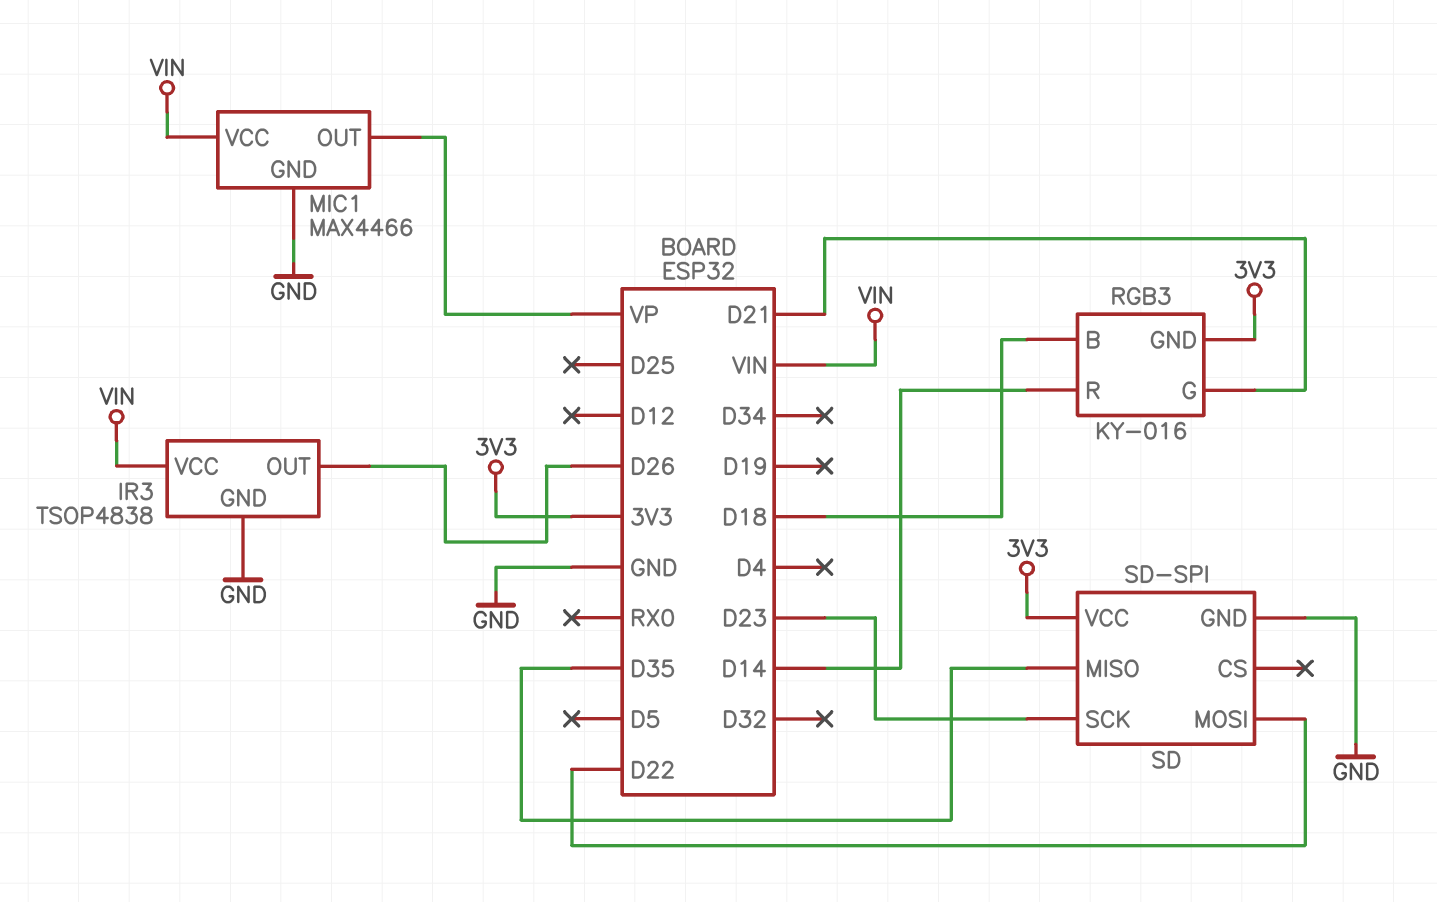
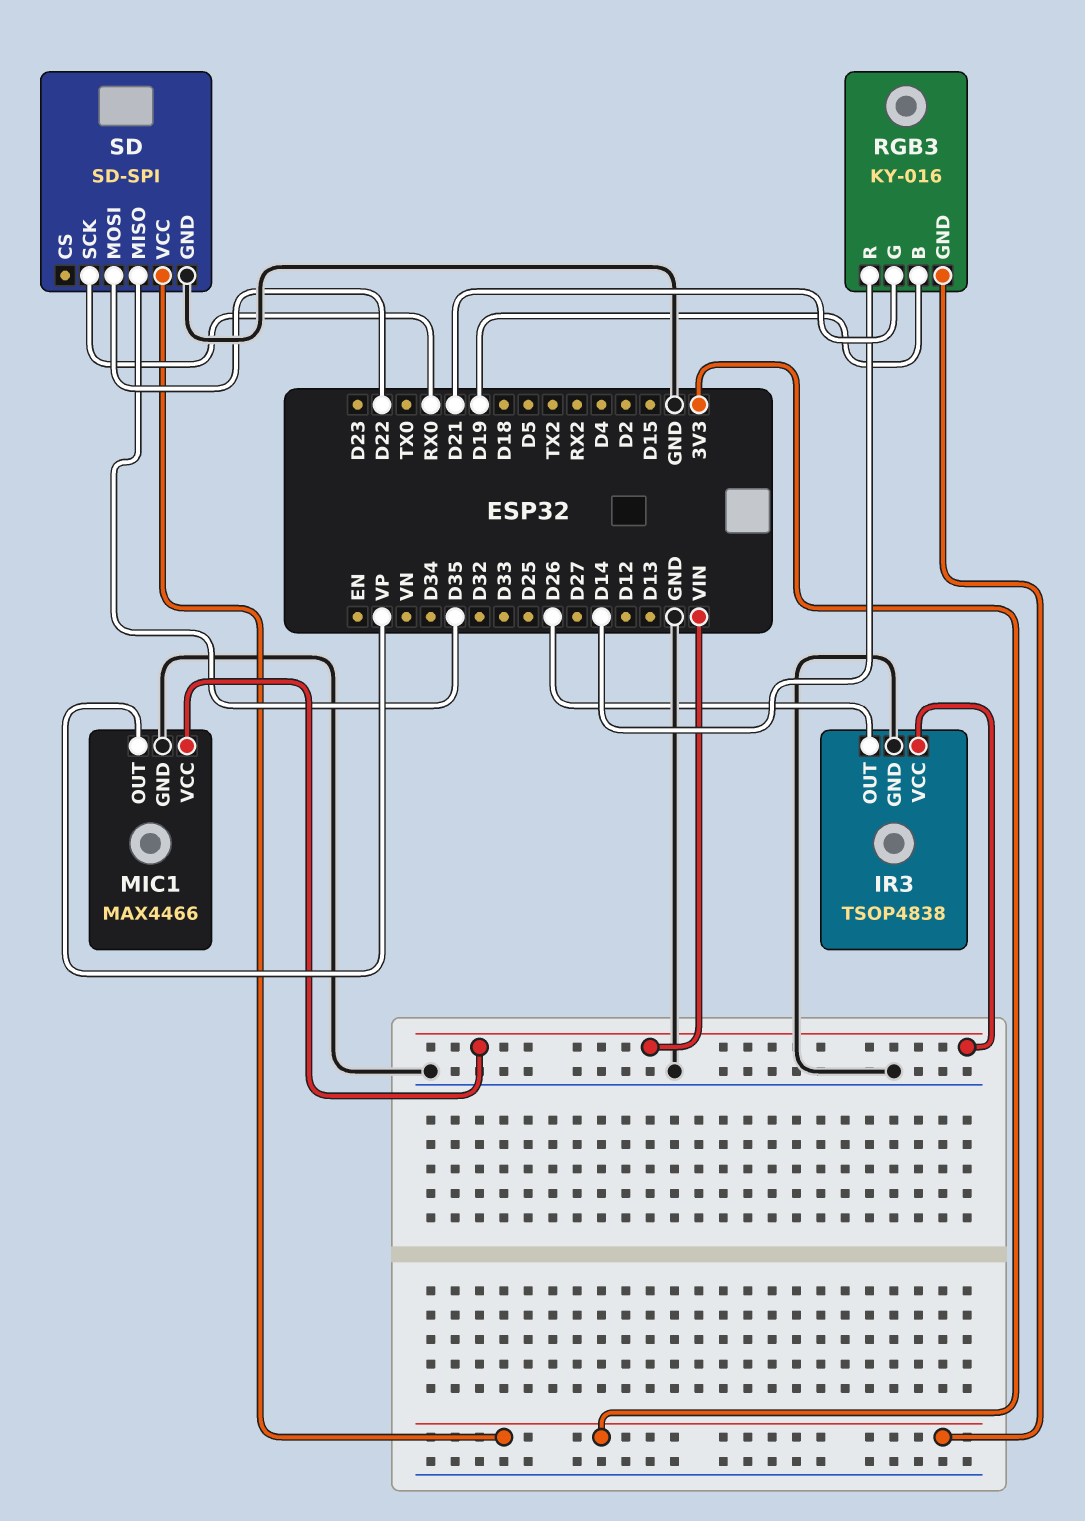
RGB3 pin B: D18 -> D19
SD pin SCK: D23 -> RX0

